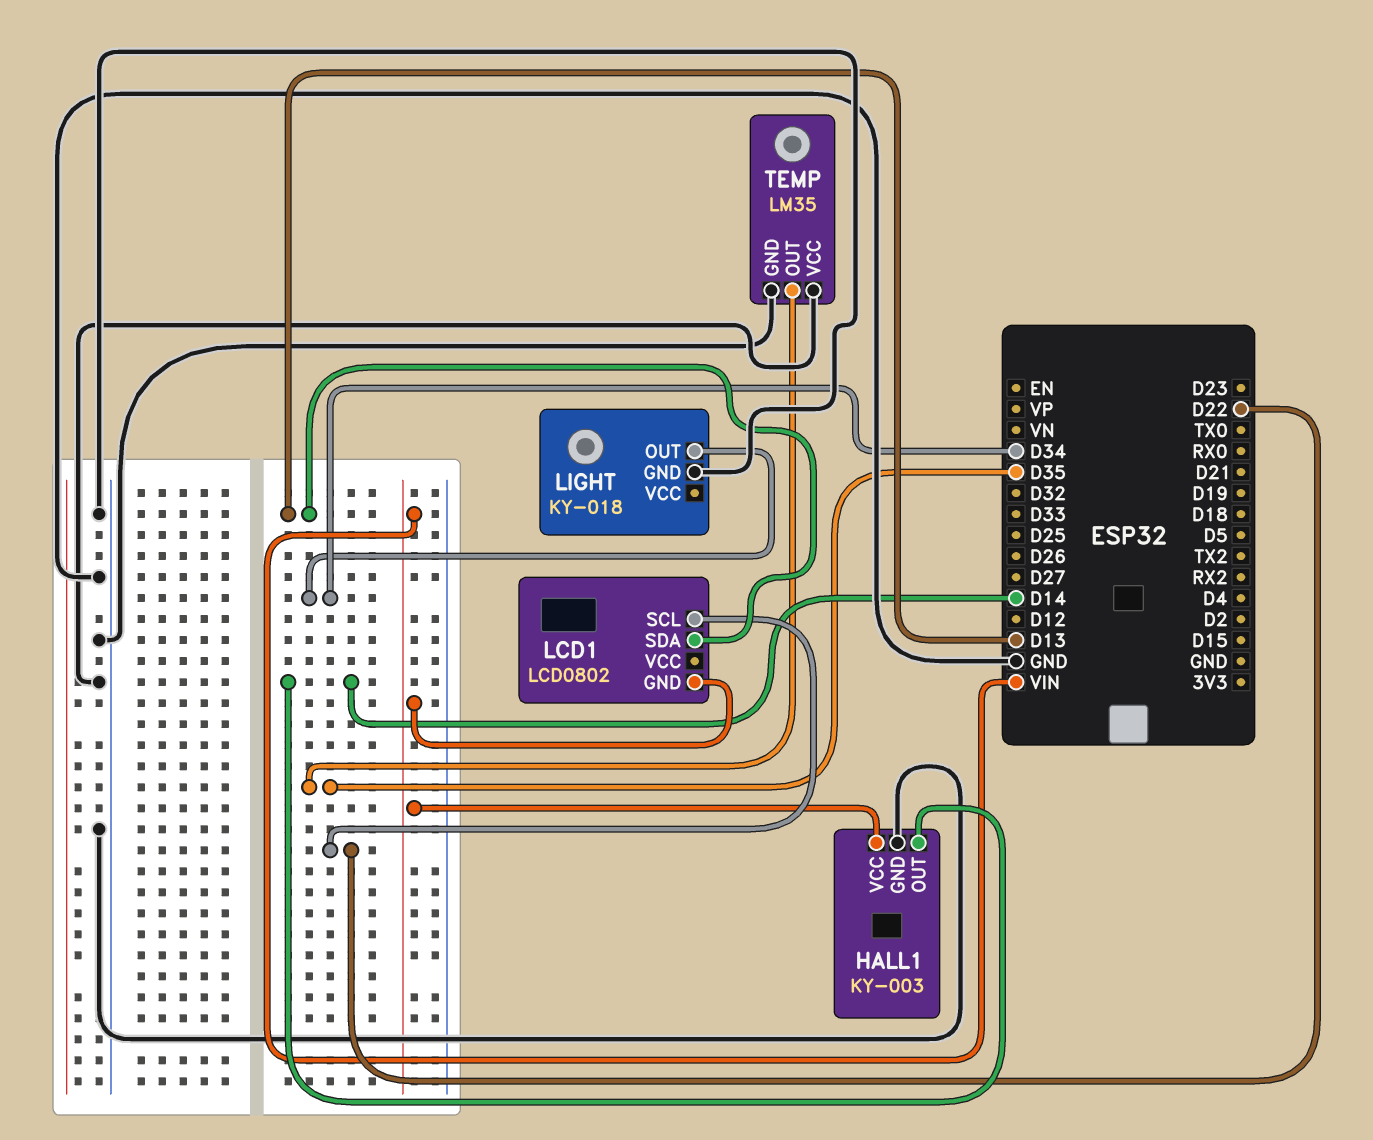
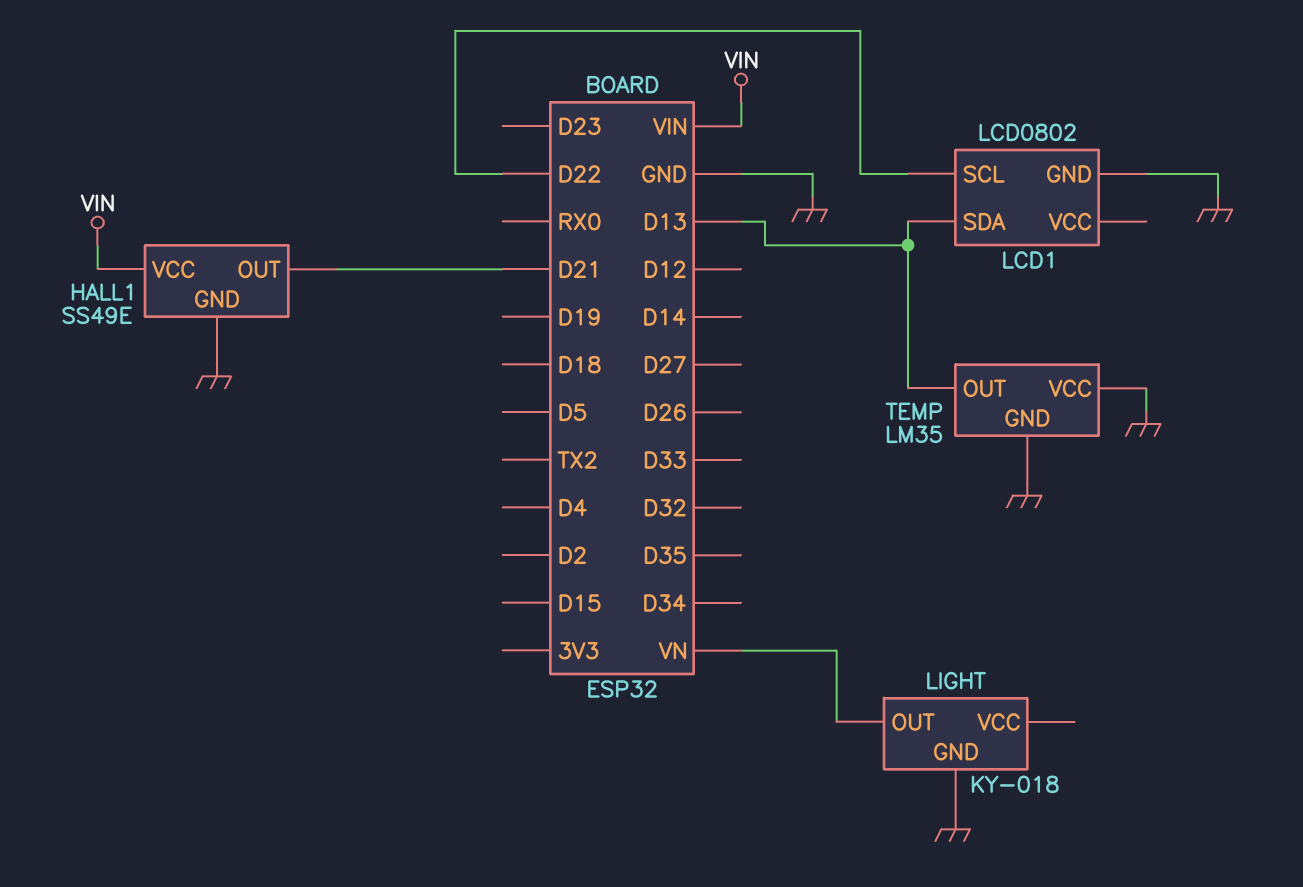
HALL1: KY-003 -> SS49E
HALL1 pin OUT: D14 -> D21
LCD1 pin GND: VIN -> GND
LIGHT pin OUT: D34 -> VN
TEMP pin OUT: D35 -> D13

